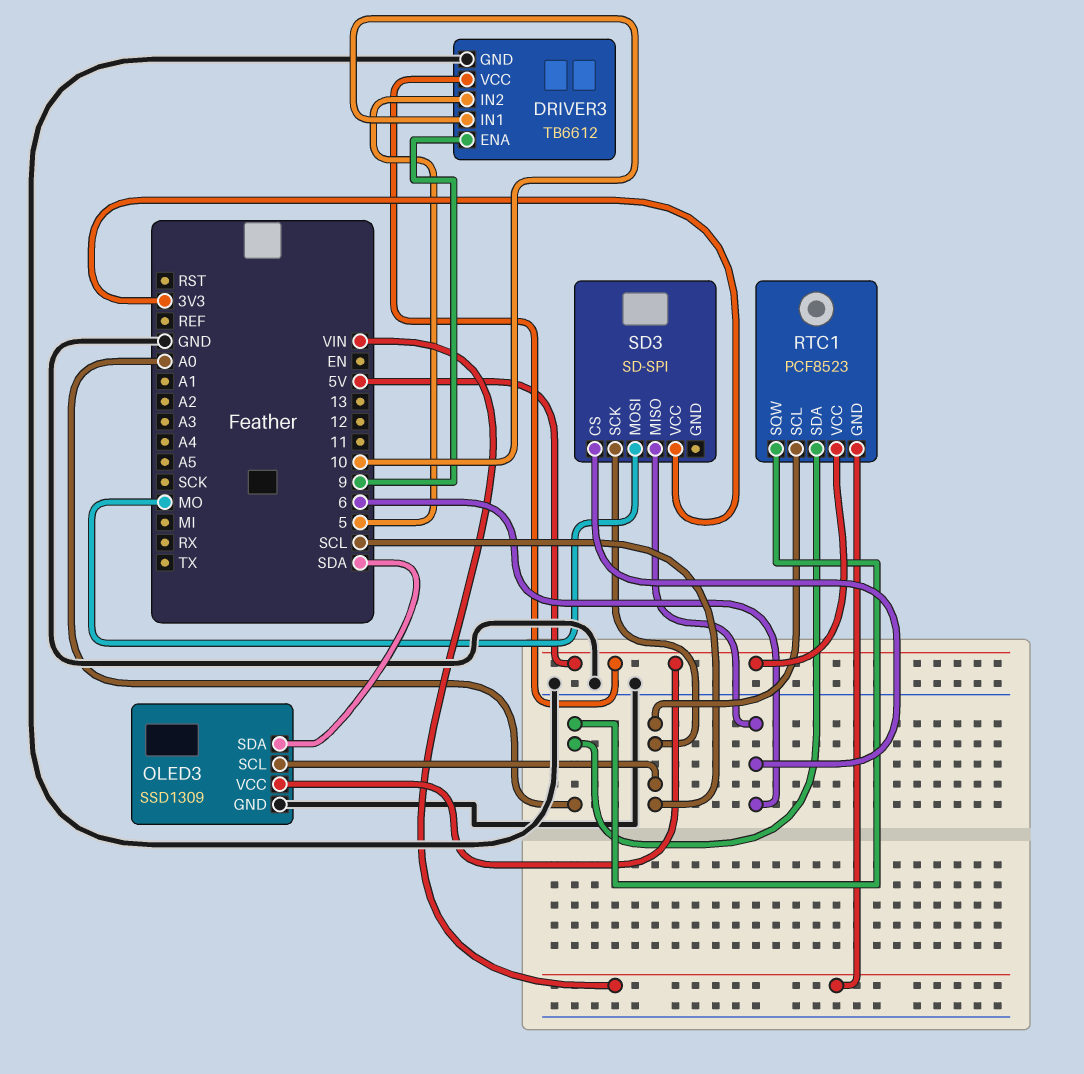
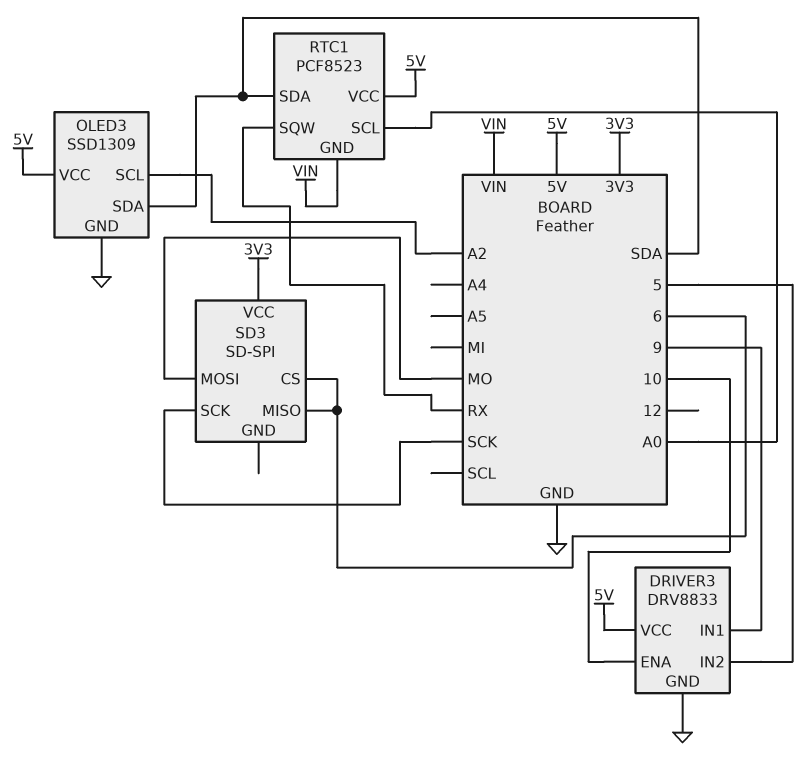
DRIVER3: TB6612 -> DRV8833
DRIVER3 pin ENA: 9 -> 10
DRIVER3 pin IN1: 10 -> 9
OLED3 pin SCL: SCL -> A2
RTC1 pin SCL: SCL -> A0
RTC1 pin SDA: A0 -> SDA
RTC1 pin SQW: A0 -> RX
SD3 pin SCK: SCL -> SCK

